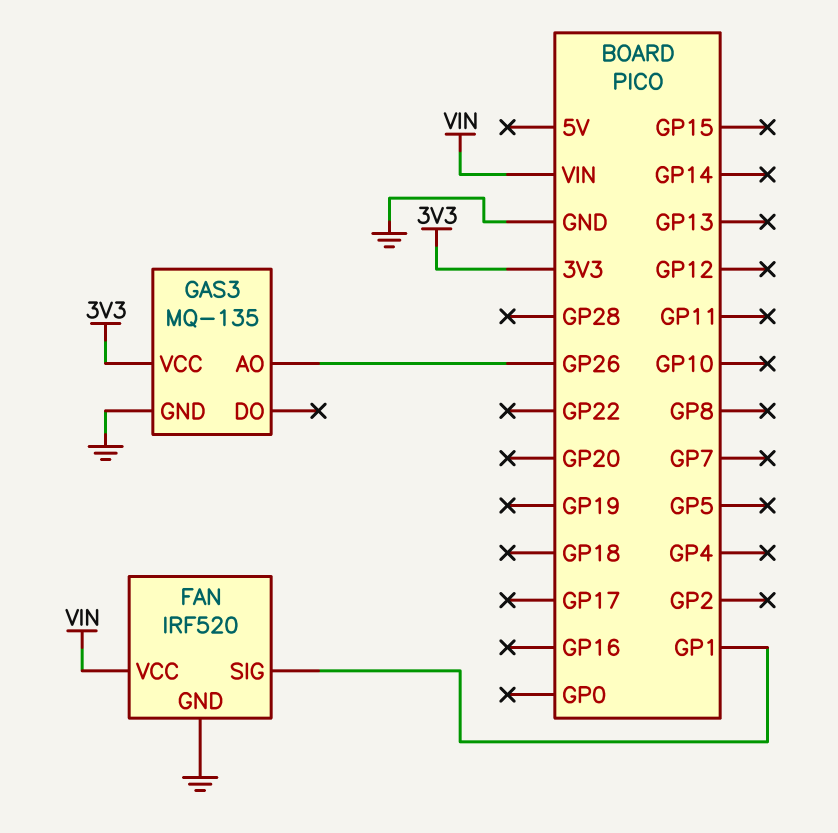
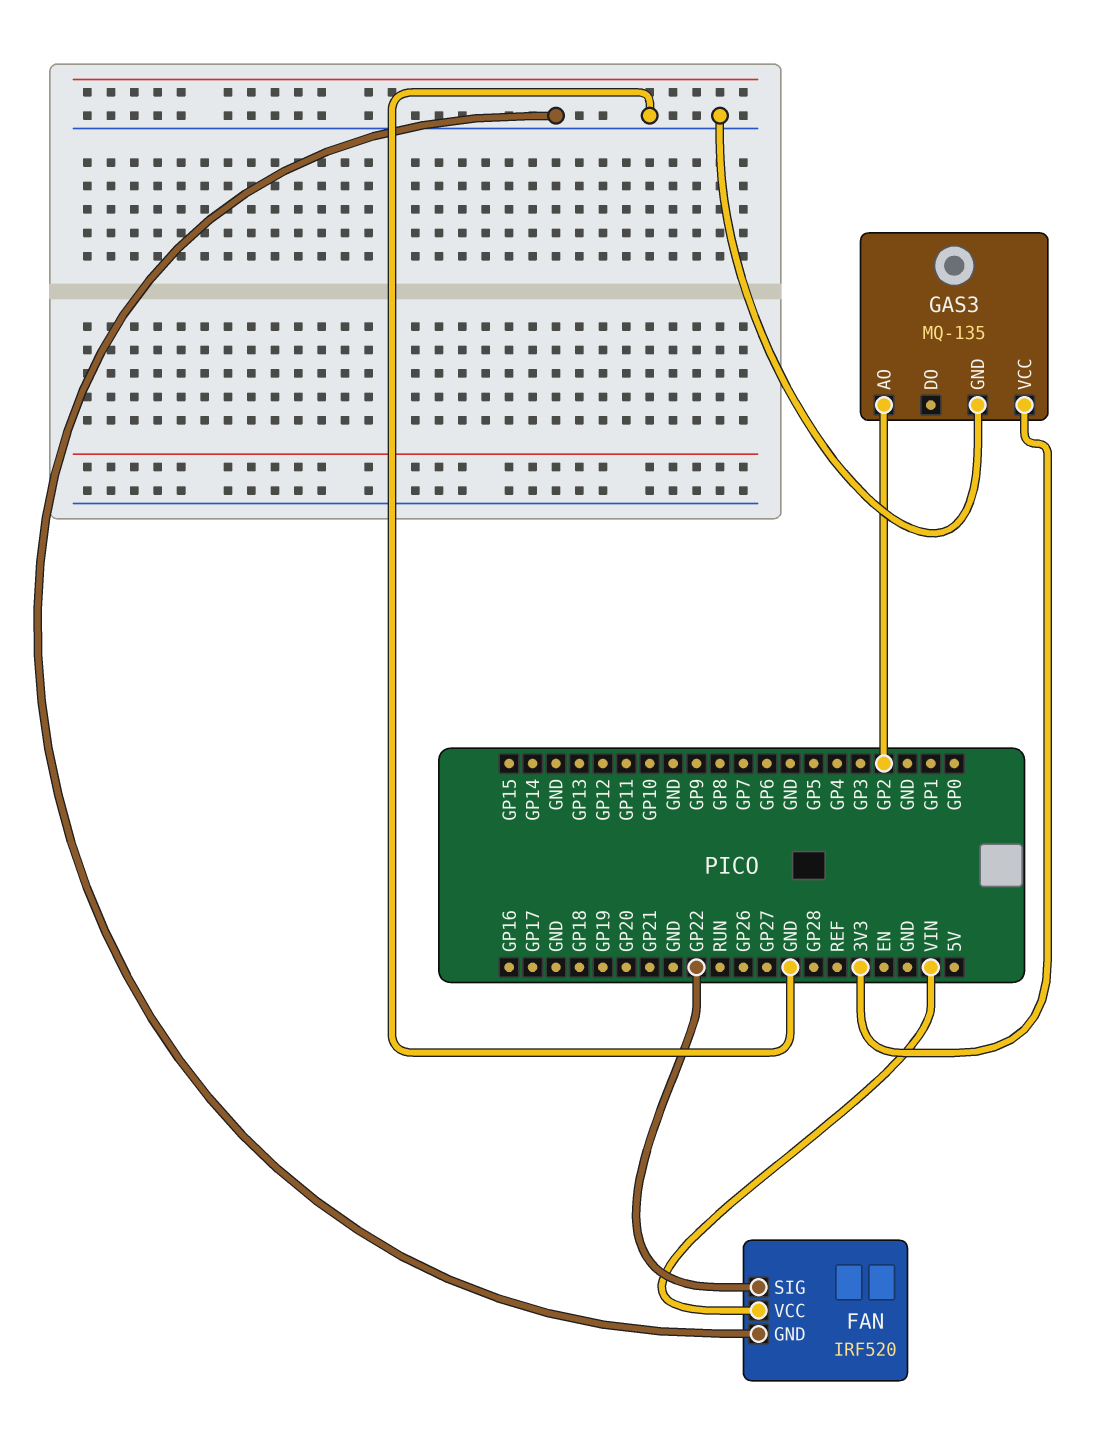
FAN pin SIG: GP1 -> GP22
GAS3 pin AO: GP26 -> GP2

